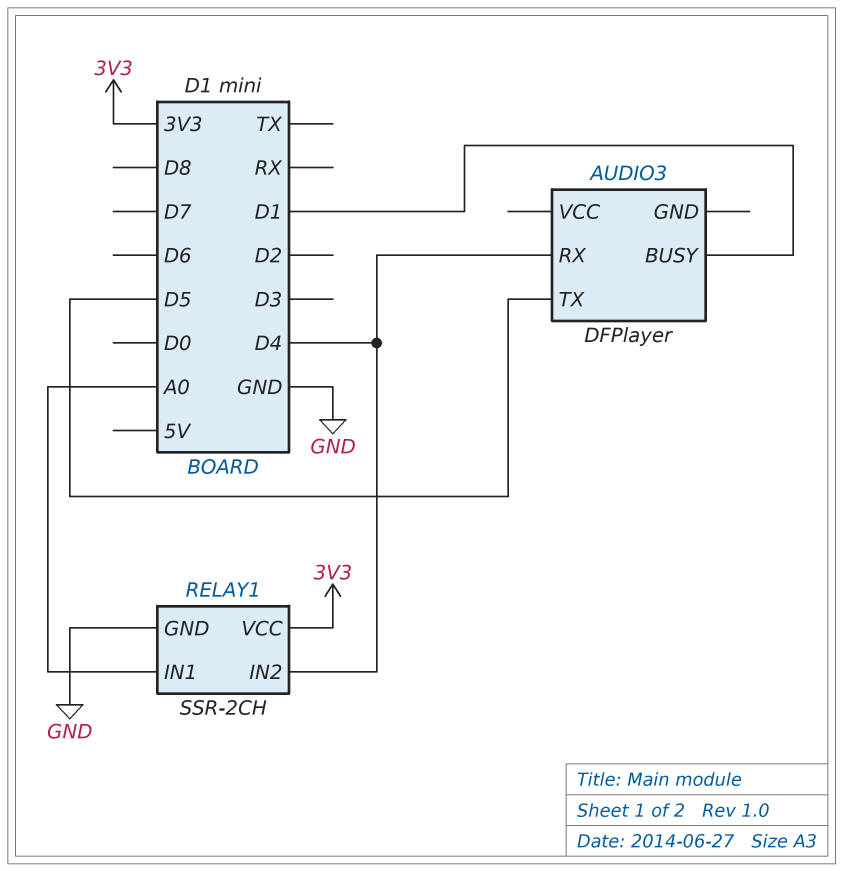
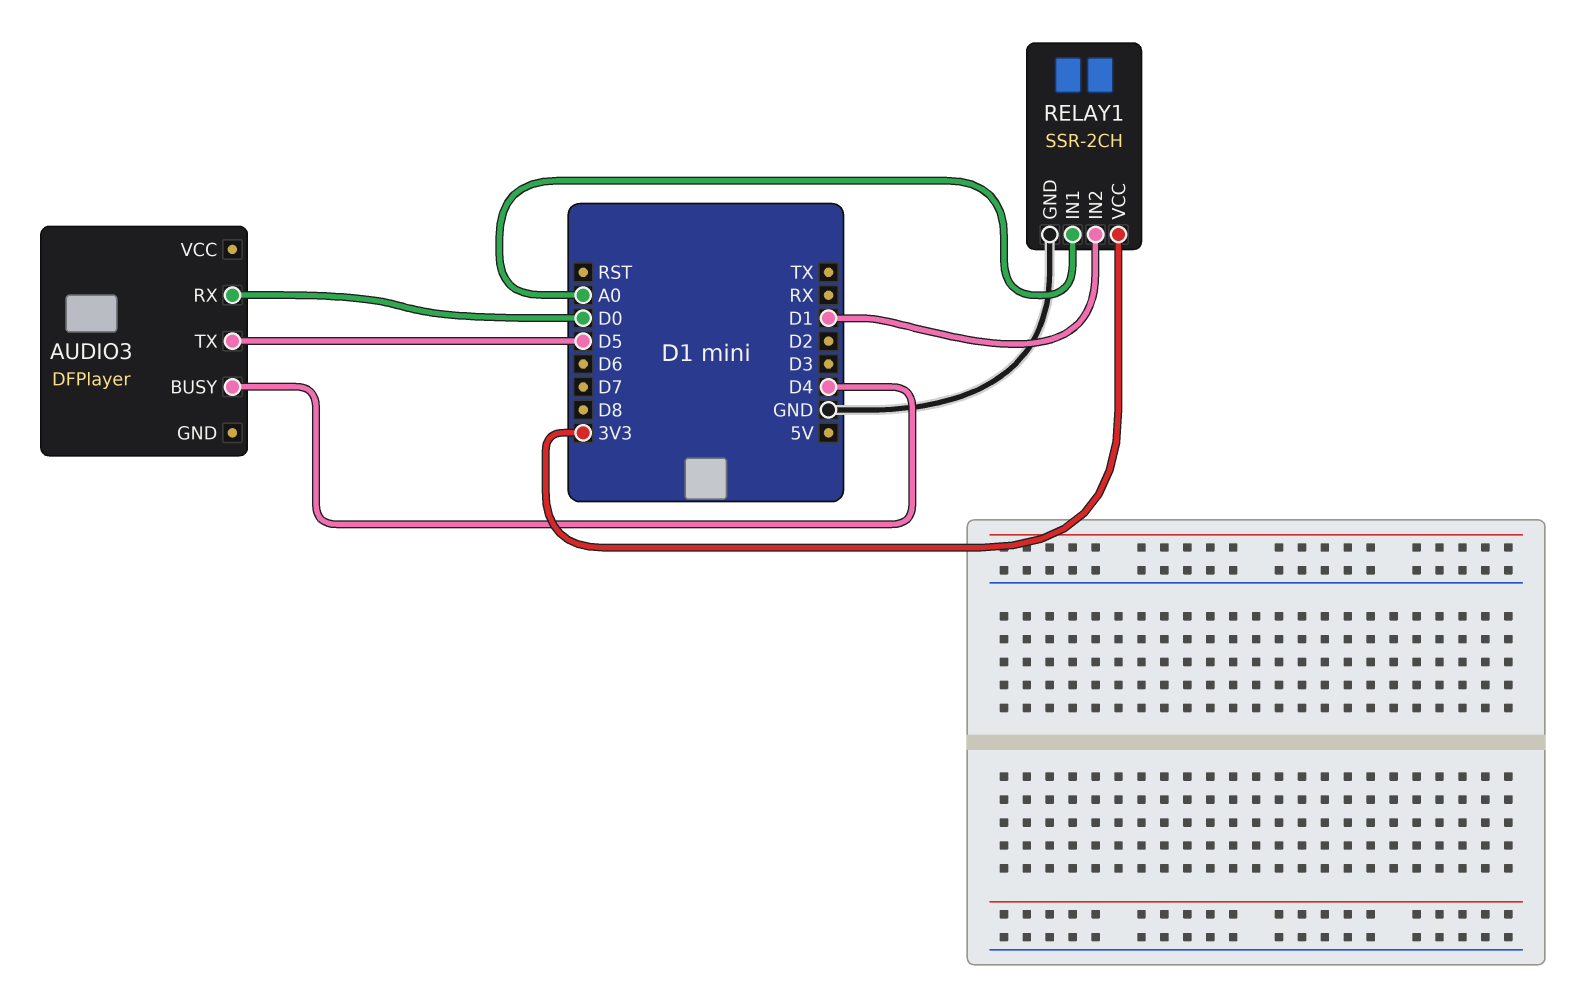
AUDIO3 pin BUSY: D1 -> D4
AUDIO3 pin RX: D4 -> D0
RELAY1 pin IN2: D4 -> D1

